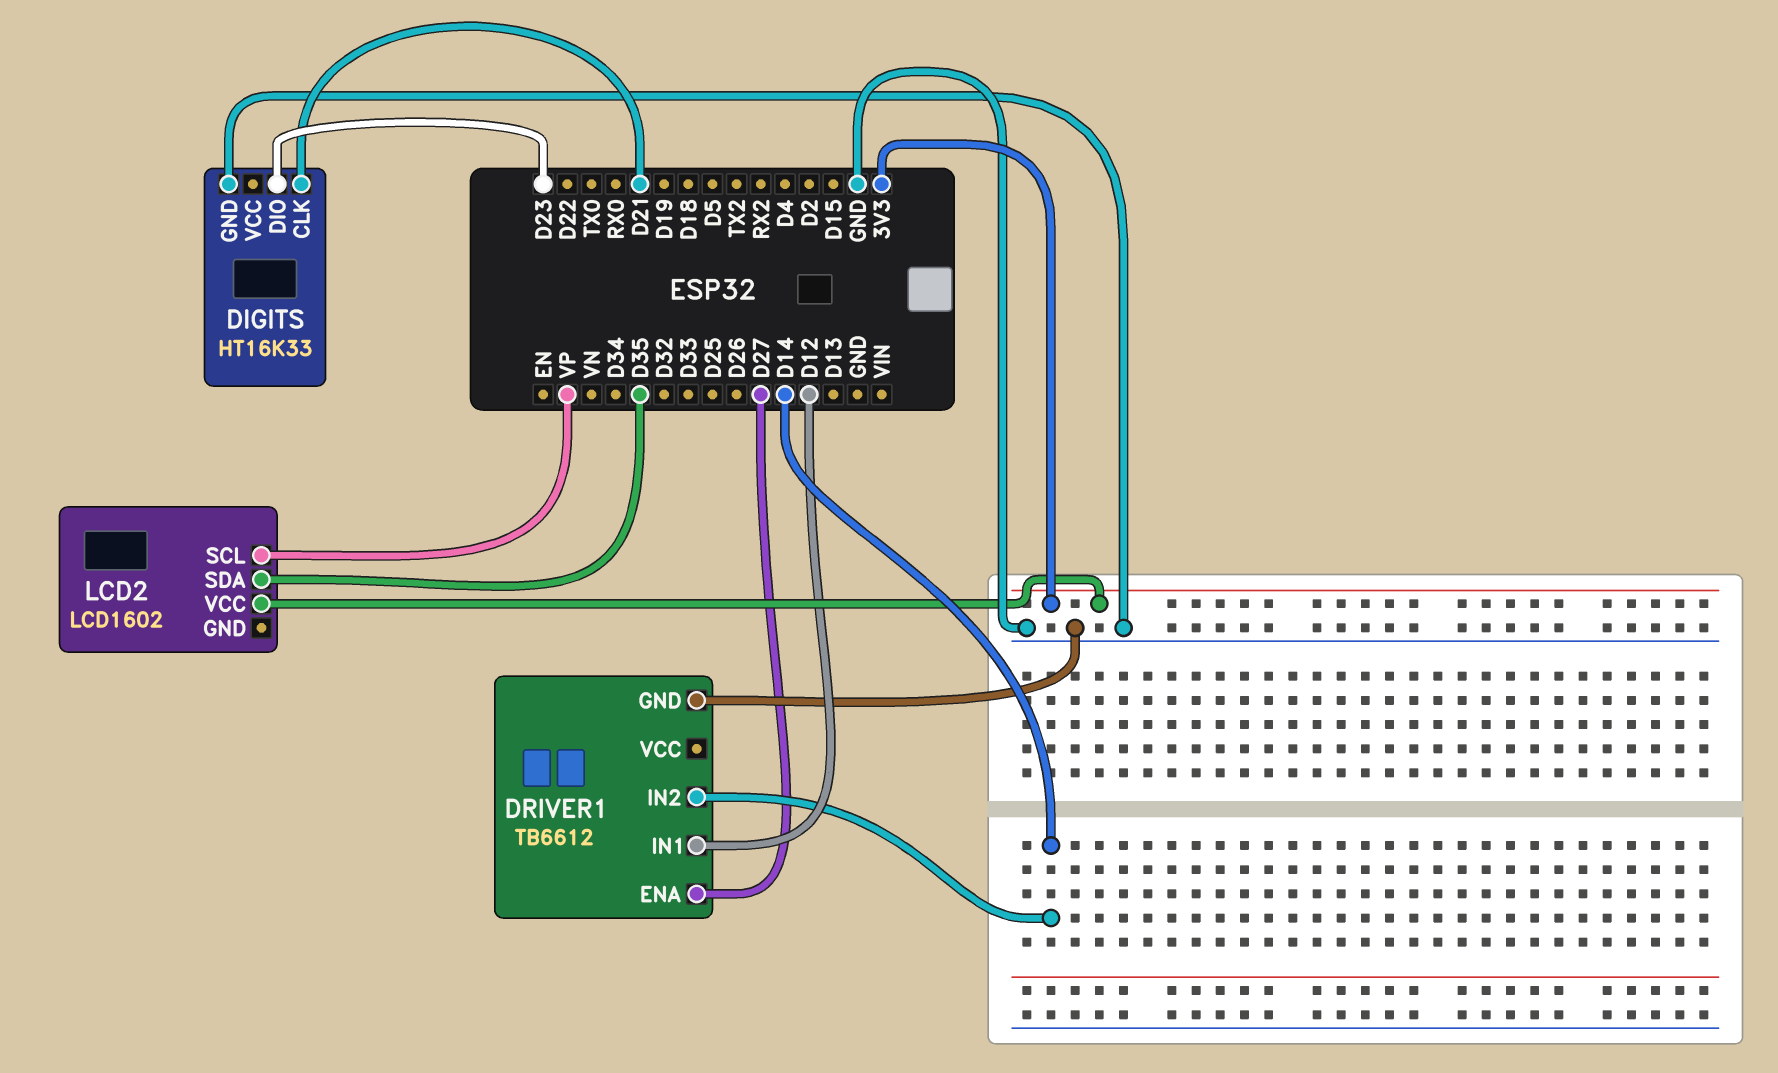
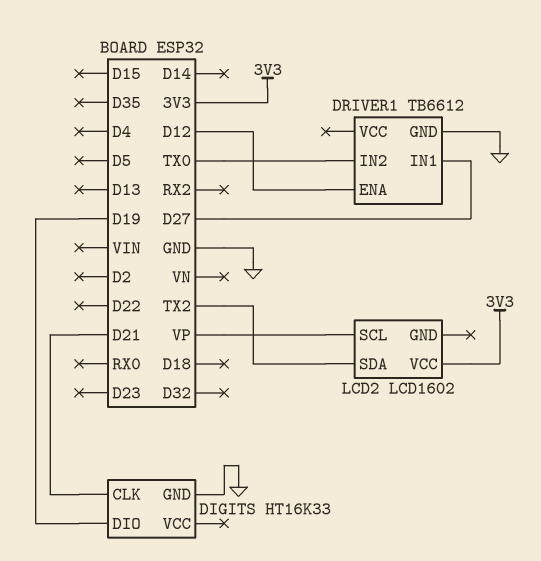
DIGITS pin DIO: D23 -> D19
DRIVER1 pin ENA: D27 -> D12
DRIVER1 pin IN1: D12 -> D27
DRIVER1 pin IN2: D14 -> TX0
LCD2 pin SDA: D35 -> TX2

